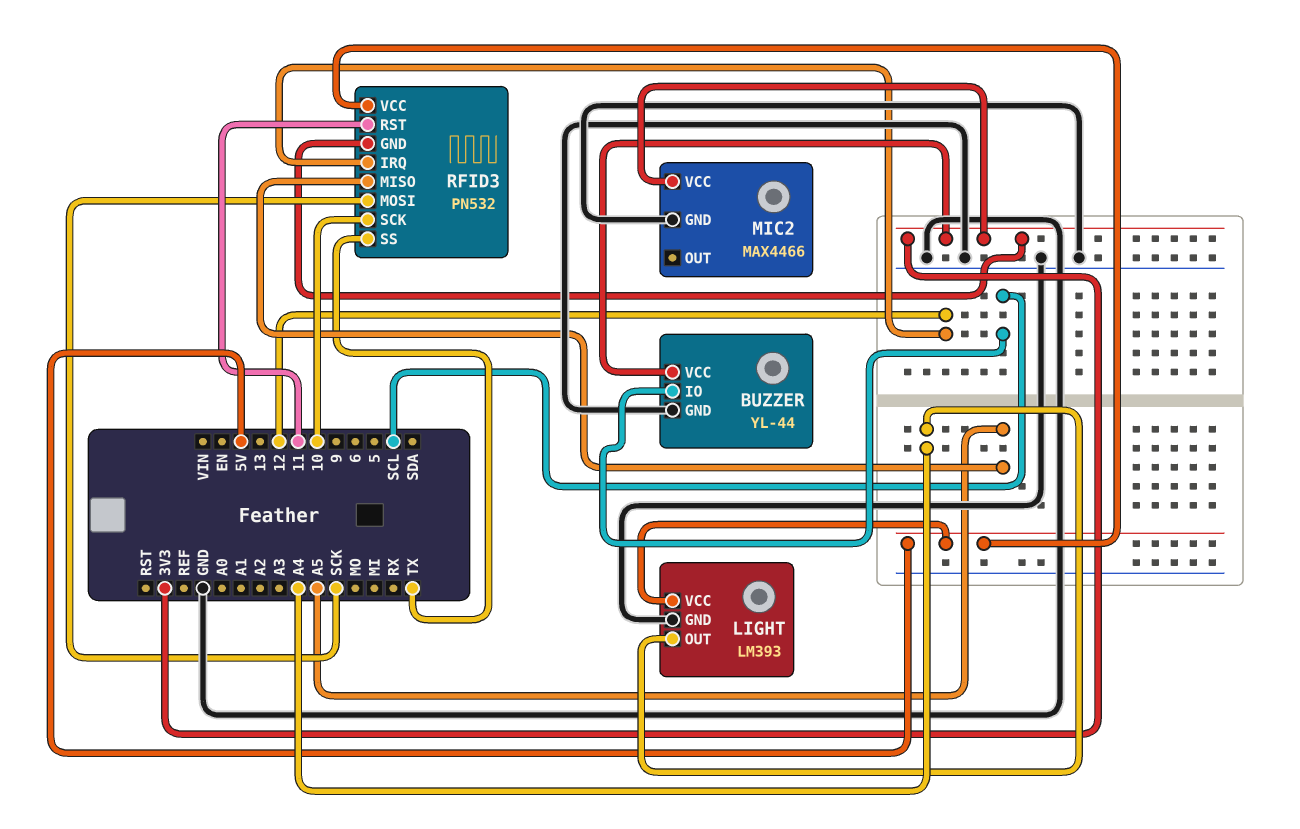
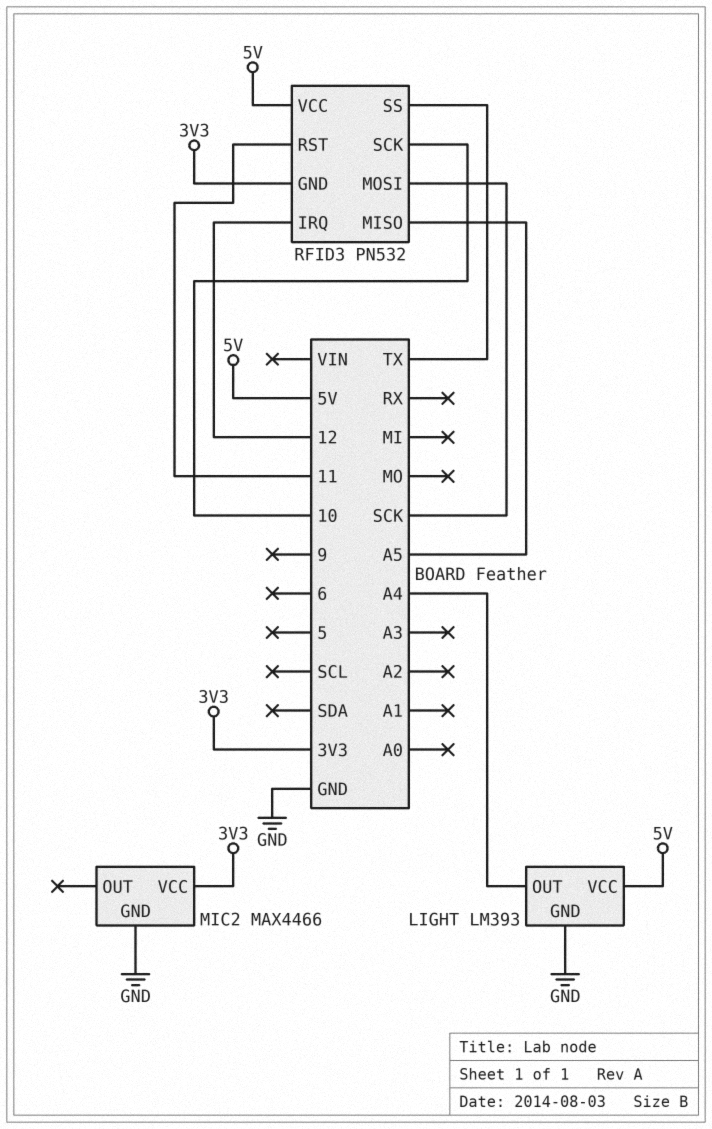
BUZZER: YL-44 -> none
BUZZER pin GND: GND -> none
BUZZER pin IO: SCL -> none
BUZZER pin VCC: 3V3 -> none

